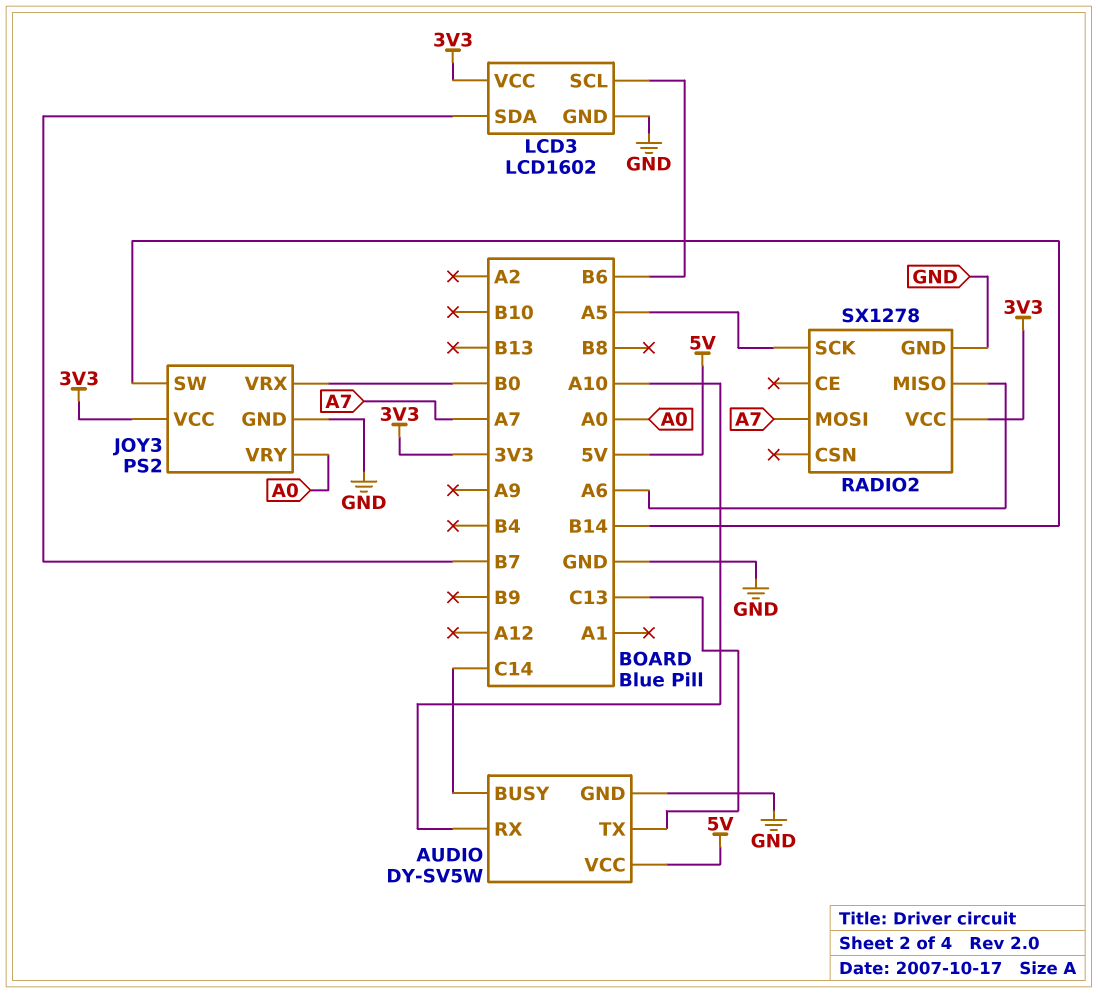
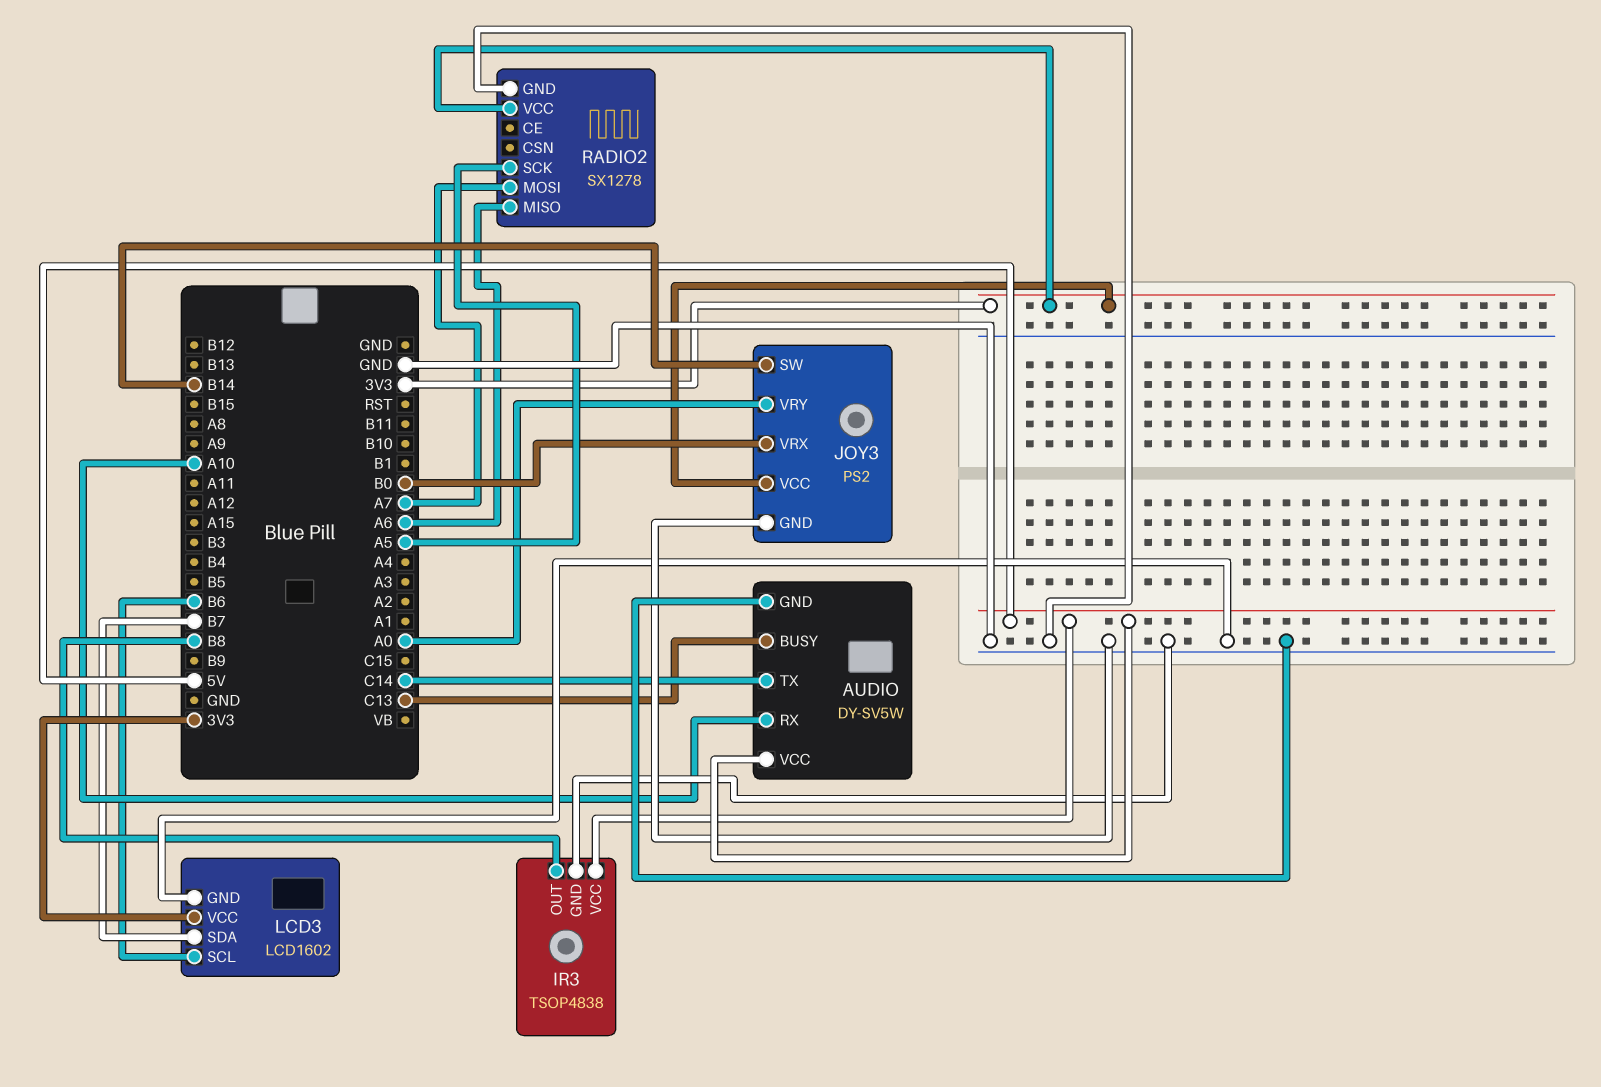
AUDIO pin BUSY: C14 -> C13
AUDIO pin TX: C13 -> C14
IR3: none -> TSOP4838
IR3 pin GND: none -> GND
IR3 pin OUT: none -> B8
IR3 pin VCC: none -> 5V

